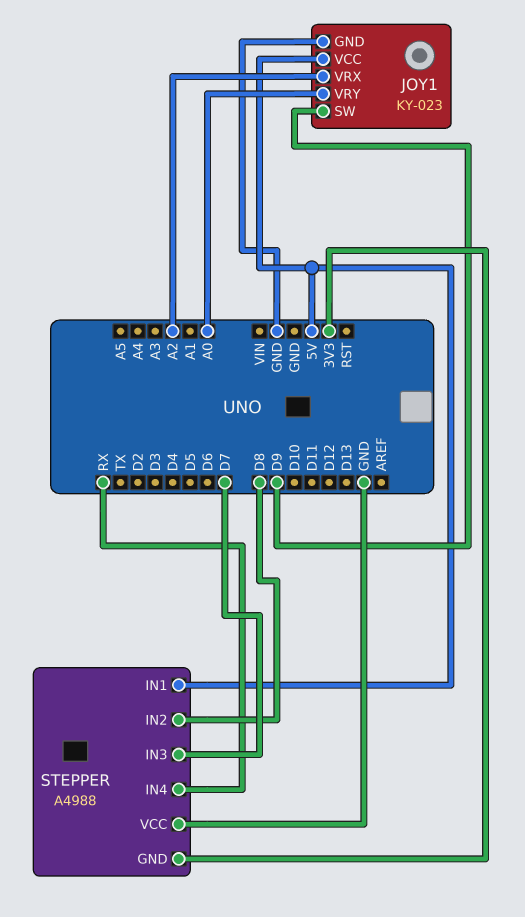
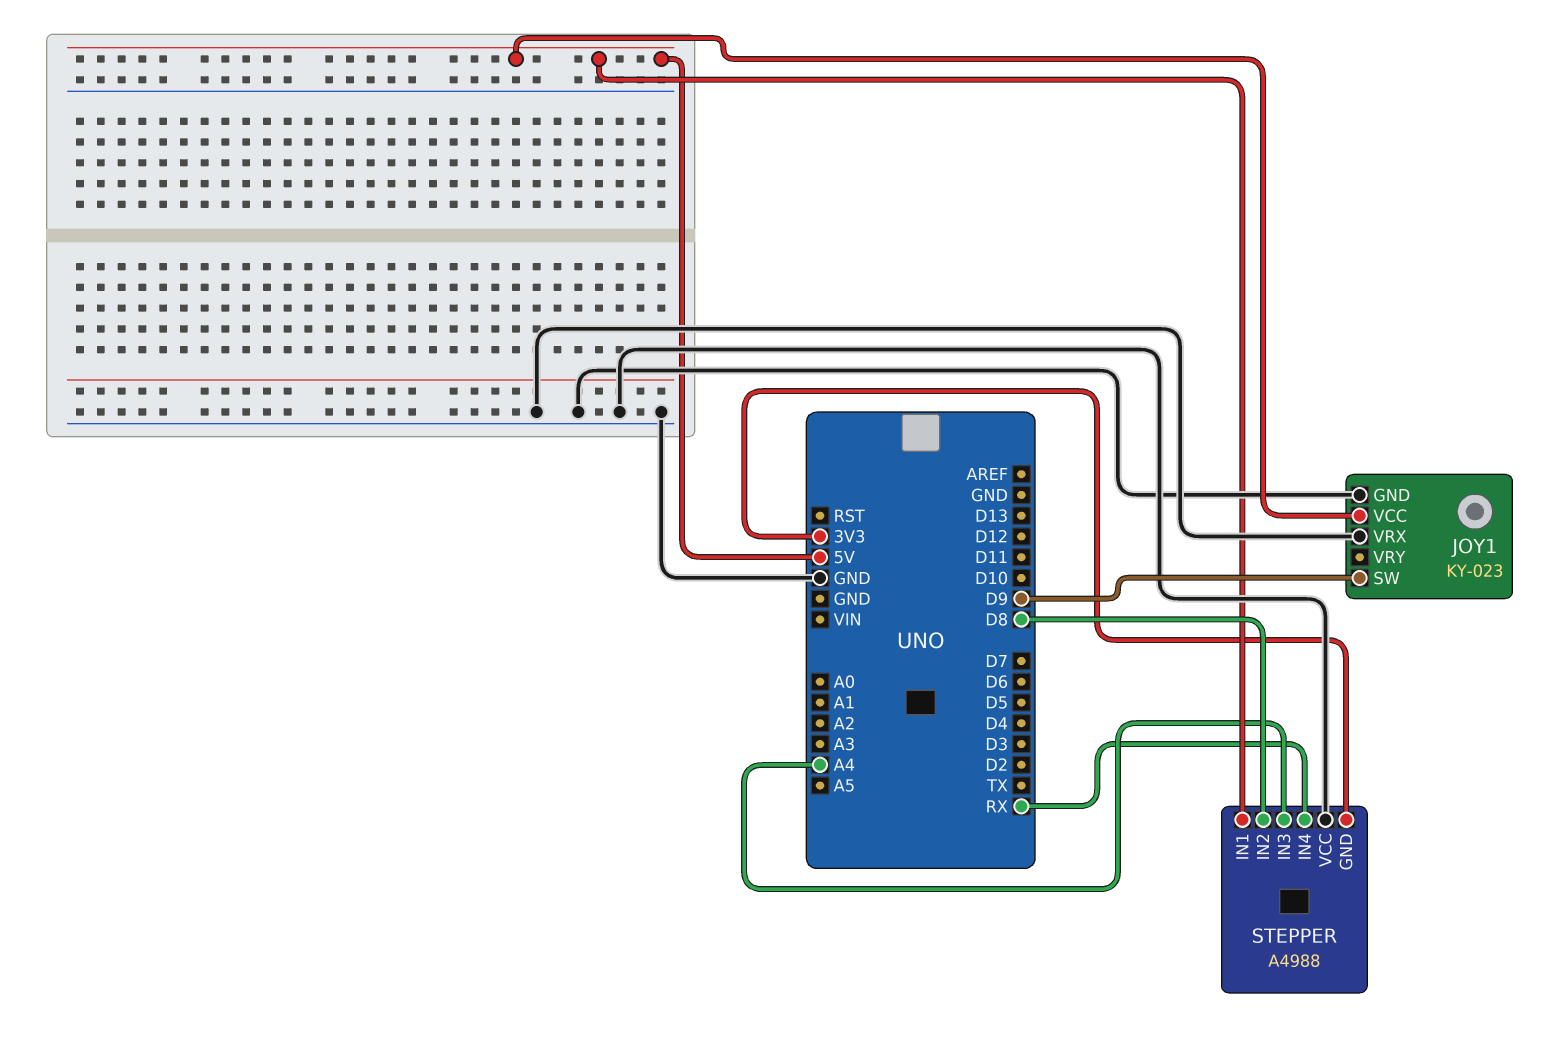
JOY1 pin VRX: A2 -> GND
JOY1 pin VRY: A0 -> none
STEPPER pin IN3: D7 -> A4

